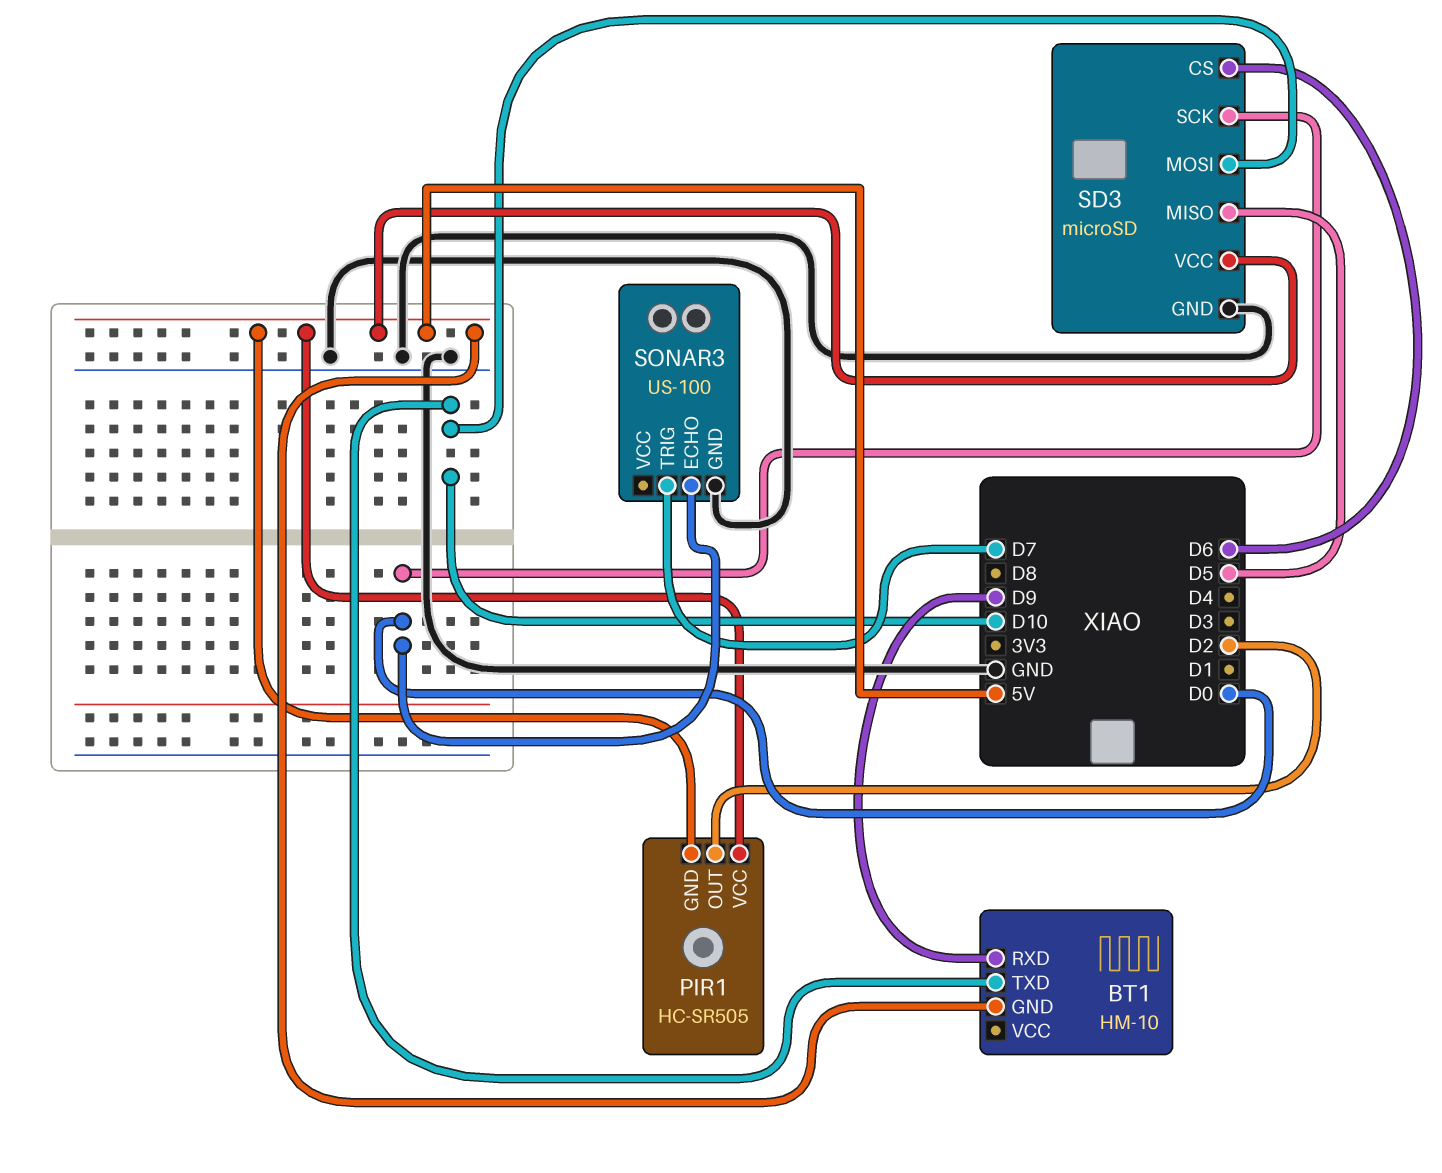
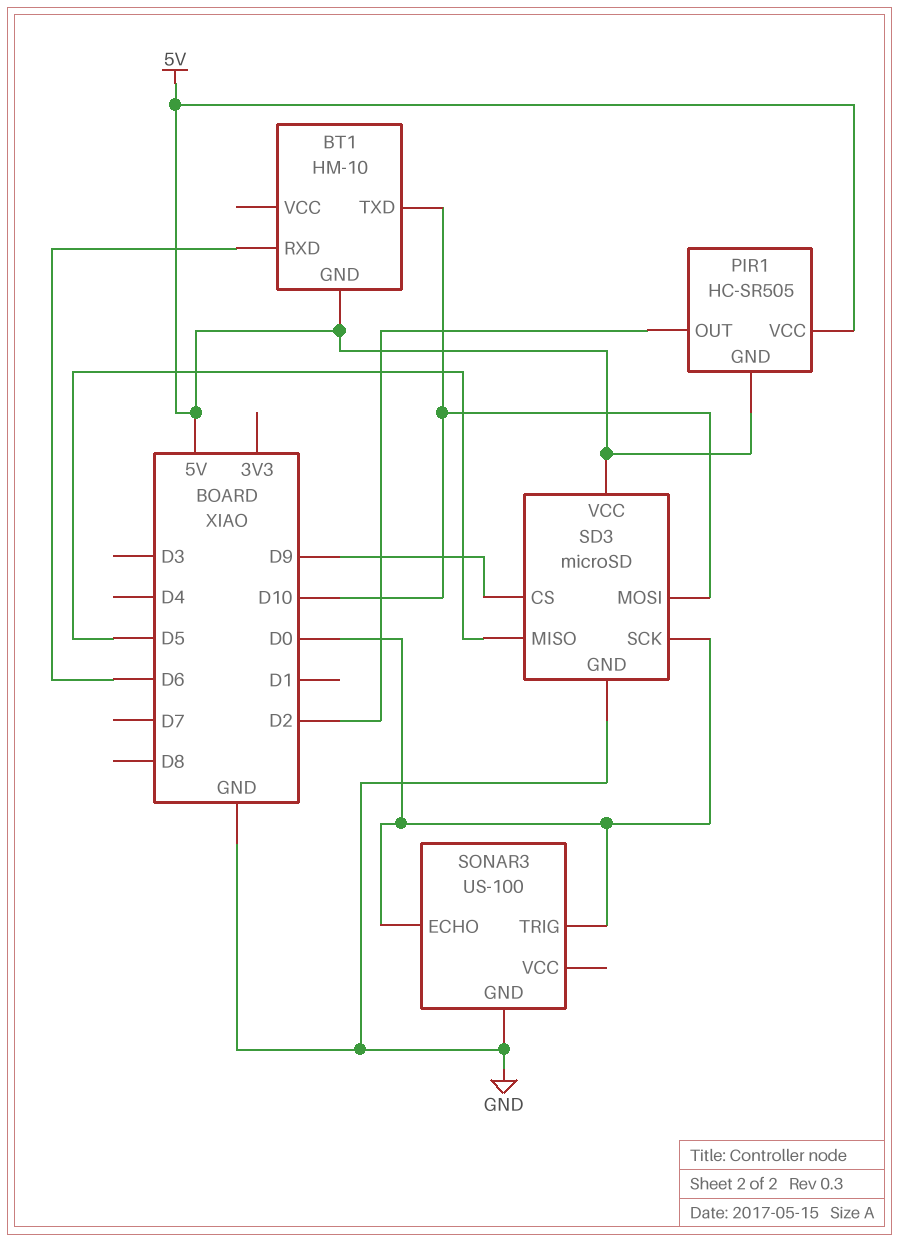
BT1 pin RXD: D9 -> D6
SD3 pin CS: D6 -> D9
SONAR3 pin TRIG: D7 -> D0

